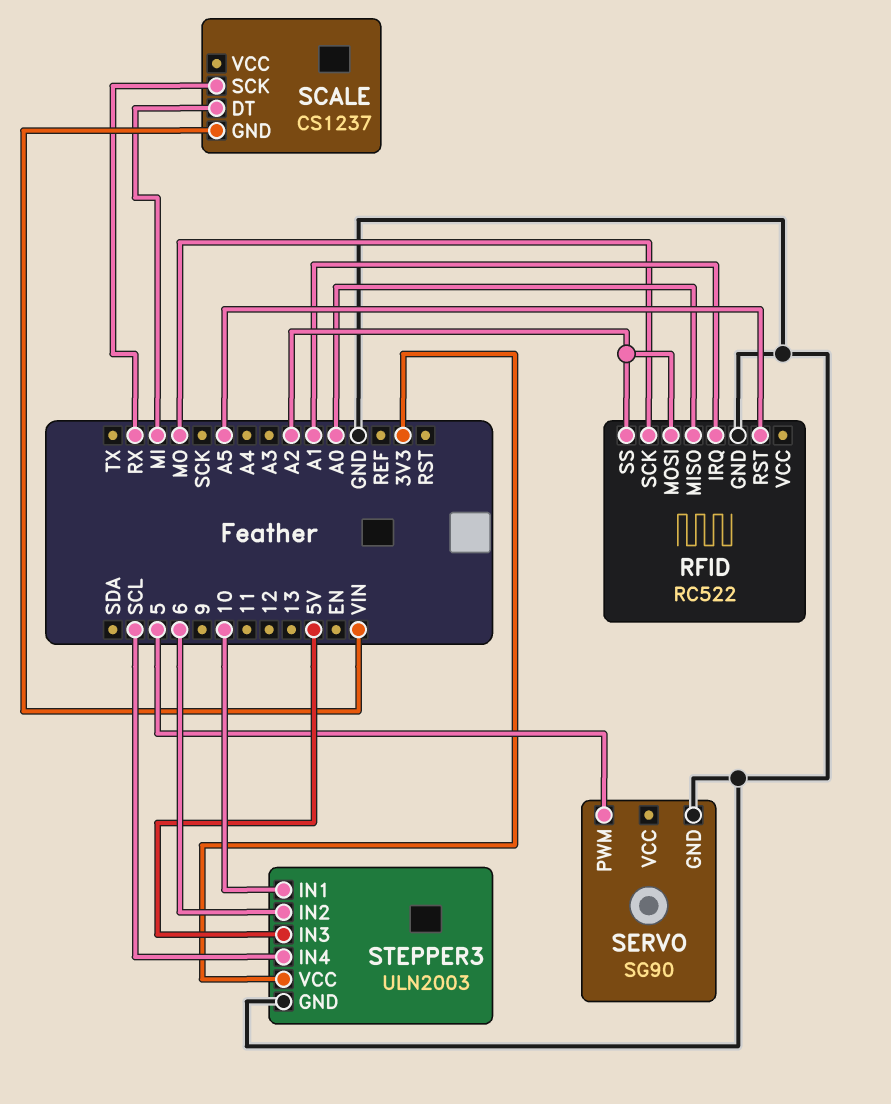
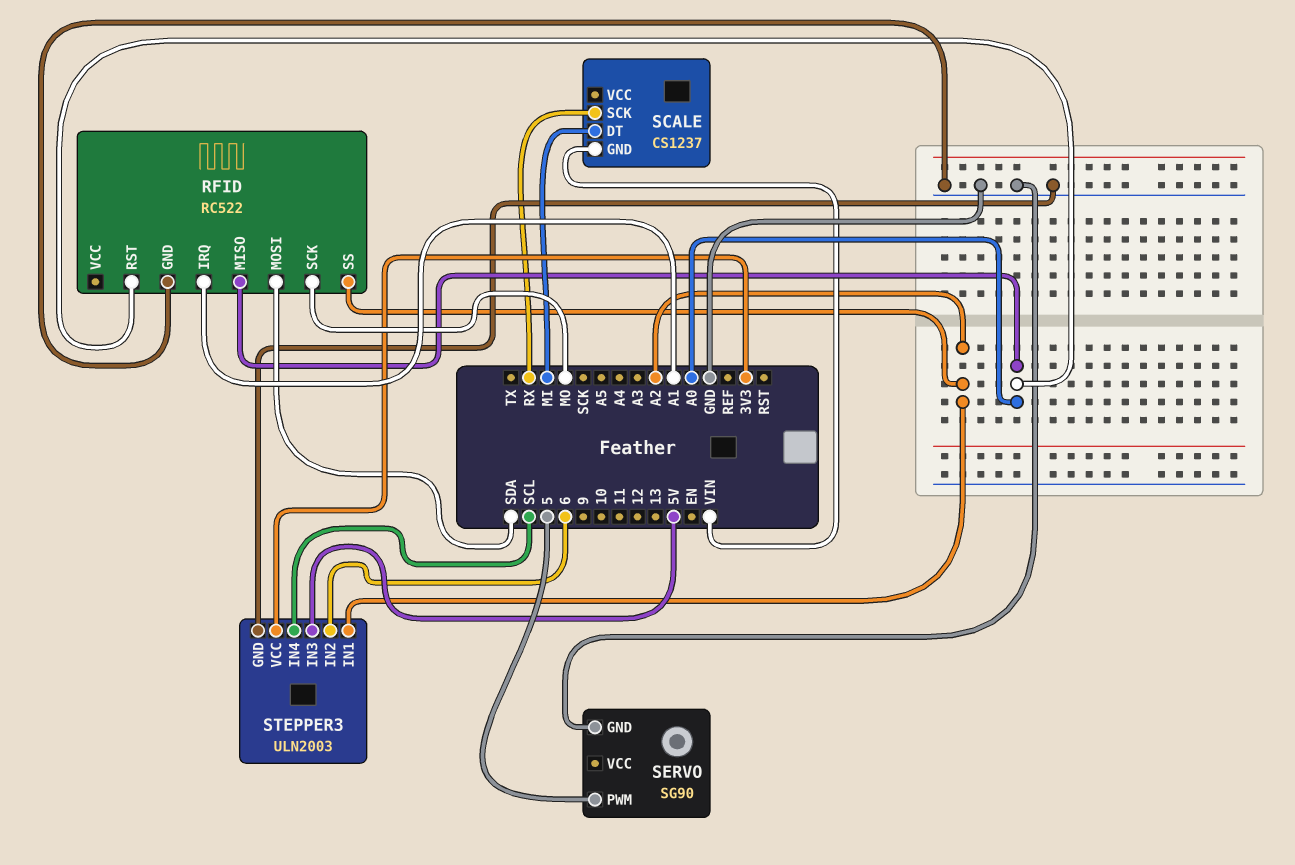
RFID pin MOSI: A2 -> SDA
RFID pin RST: A5 -> A0
STEPPER3 pin IN1: 10 -> A2

